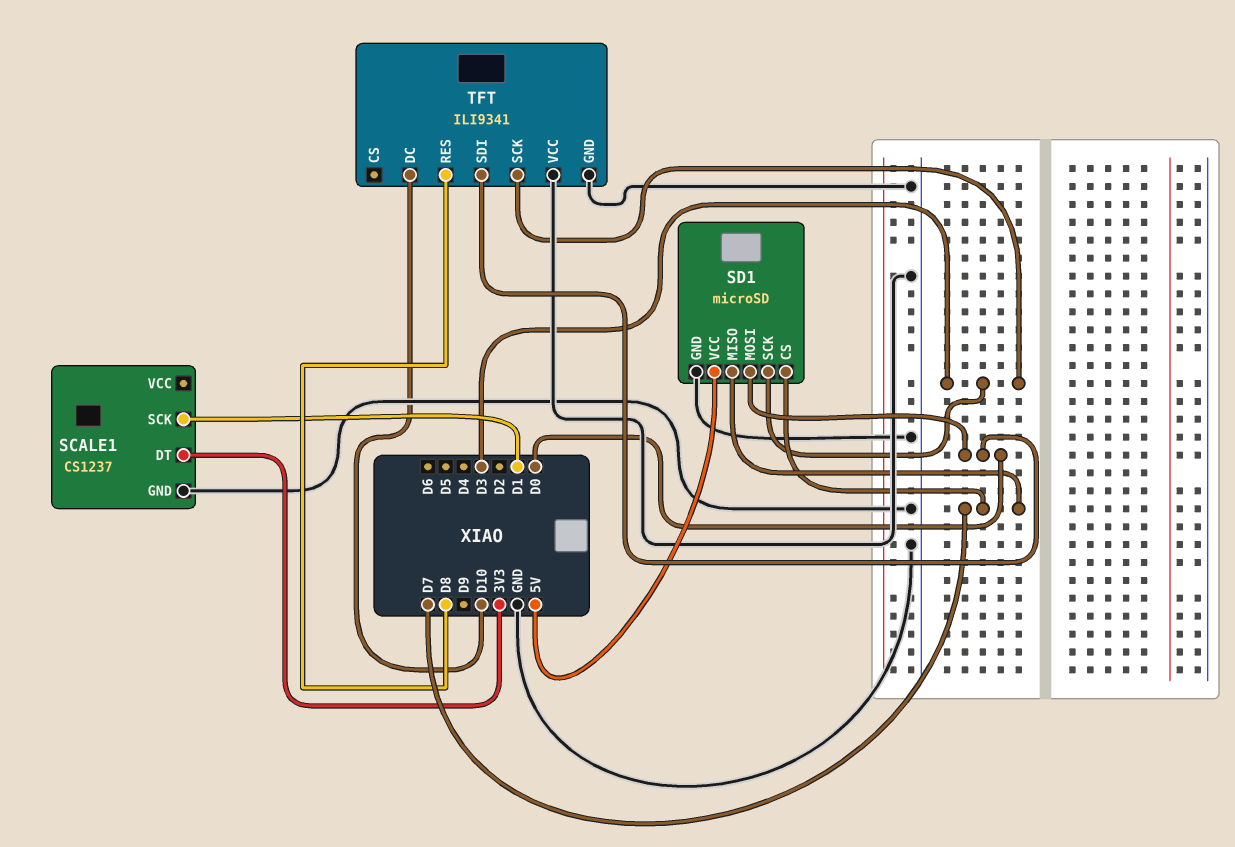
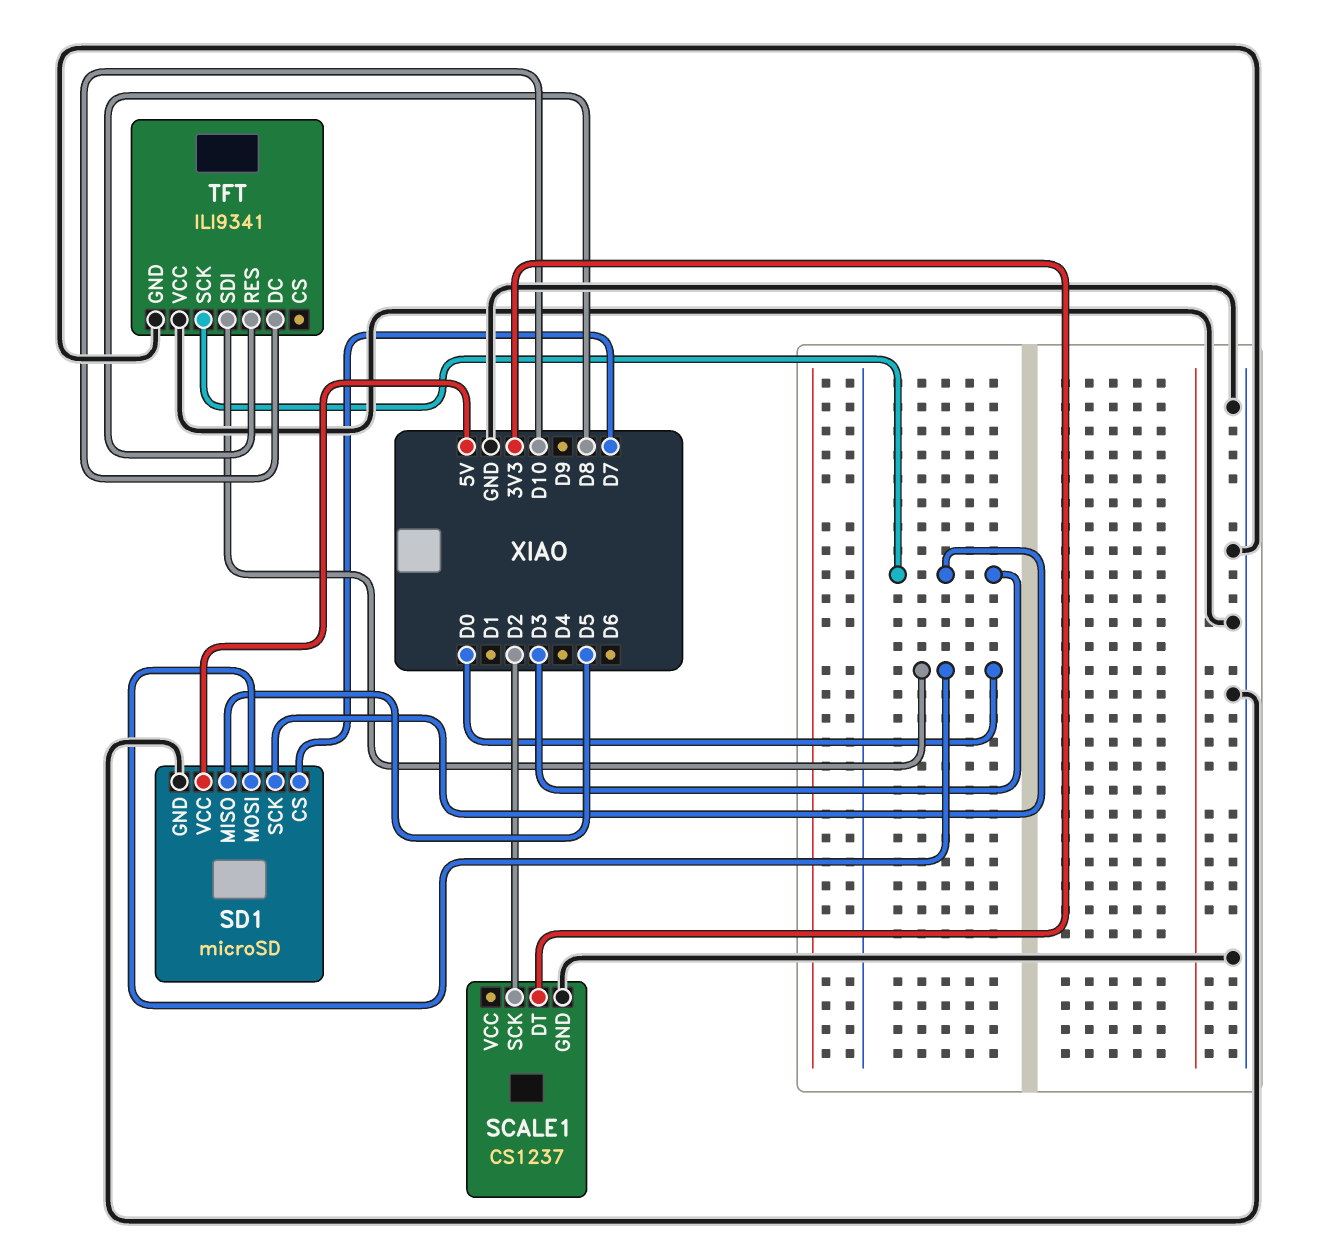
SCALE1 pin SCK: D1 -> D2
SD1 pin MISO: D7 -> D5

